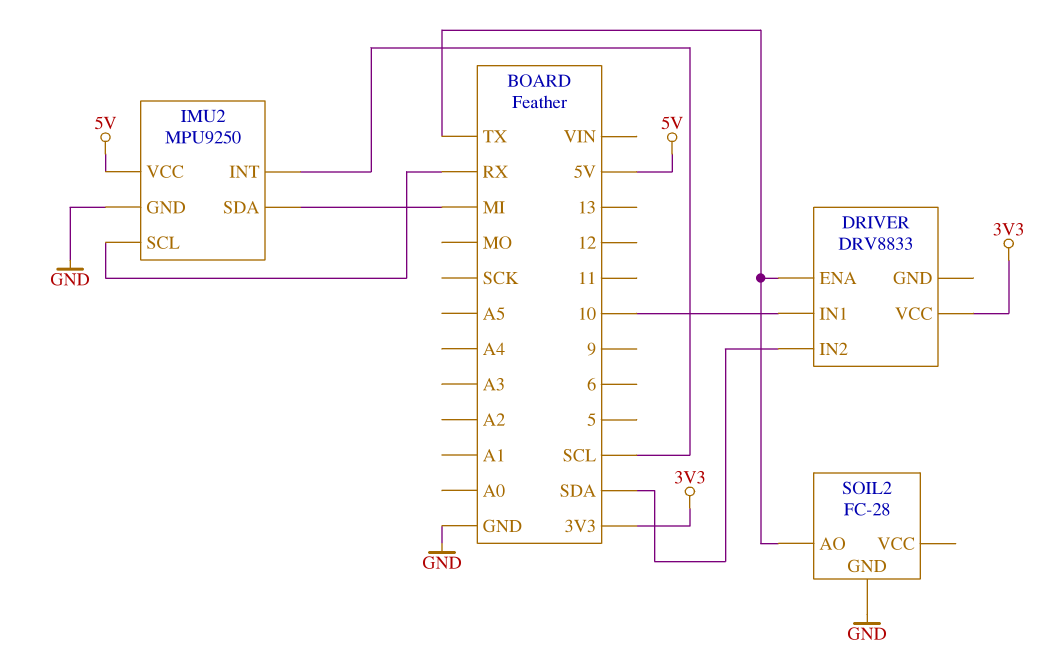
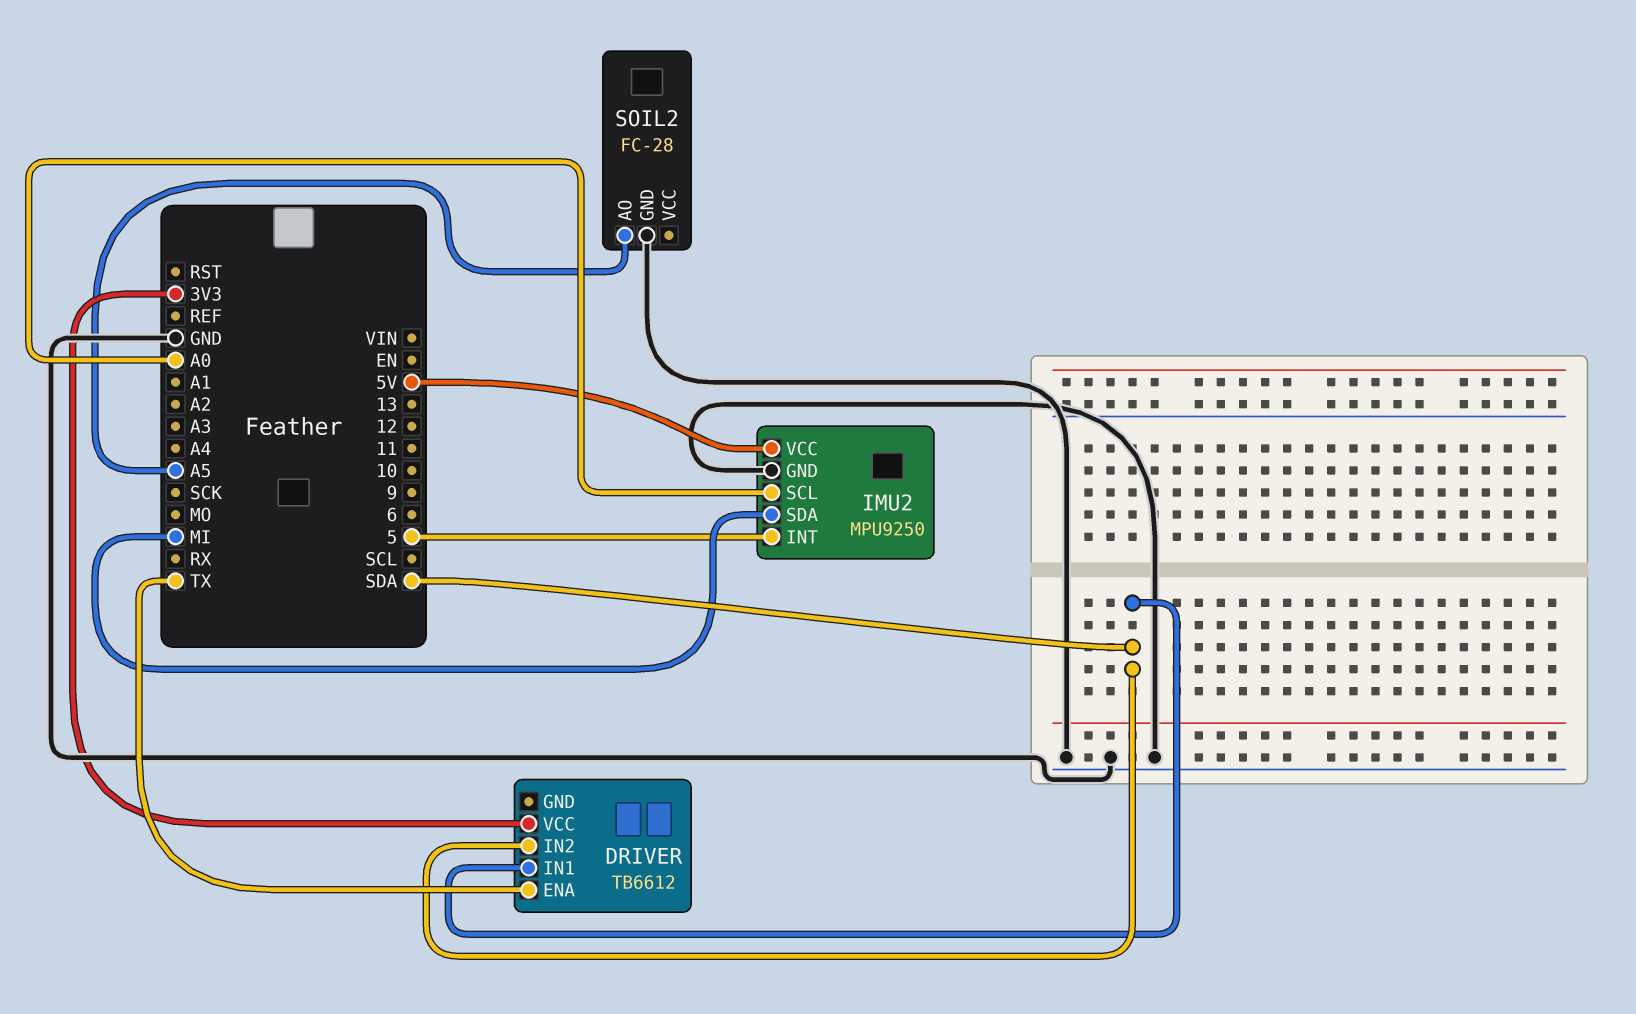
DRIVER: DRV8833 -> TB6612
DRIVER pin IN1: 10 -> SDA
IMU2 pin INT: SCL -> 5
IMU2 pin SCL: RX -> A0
SOIL2 pin AO: TX -> A5

